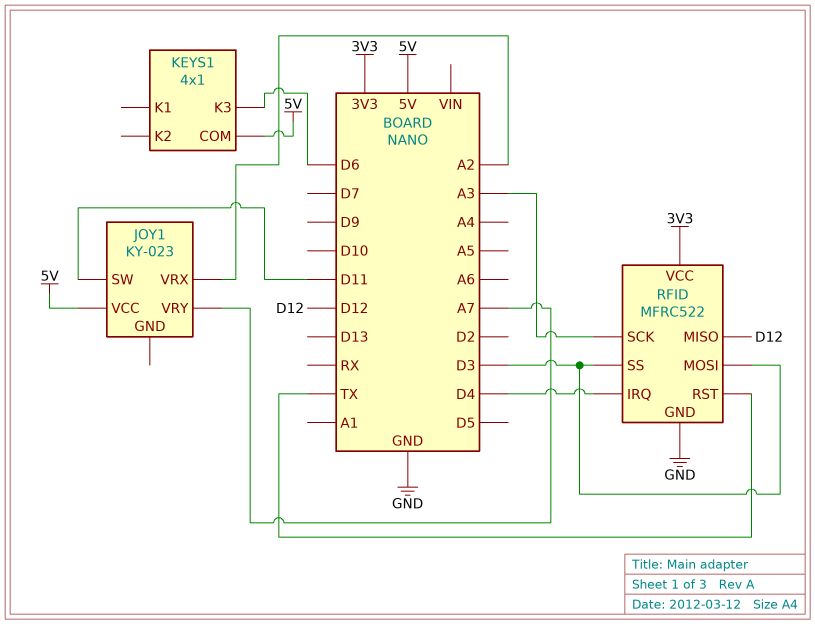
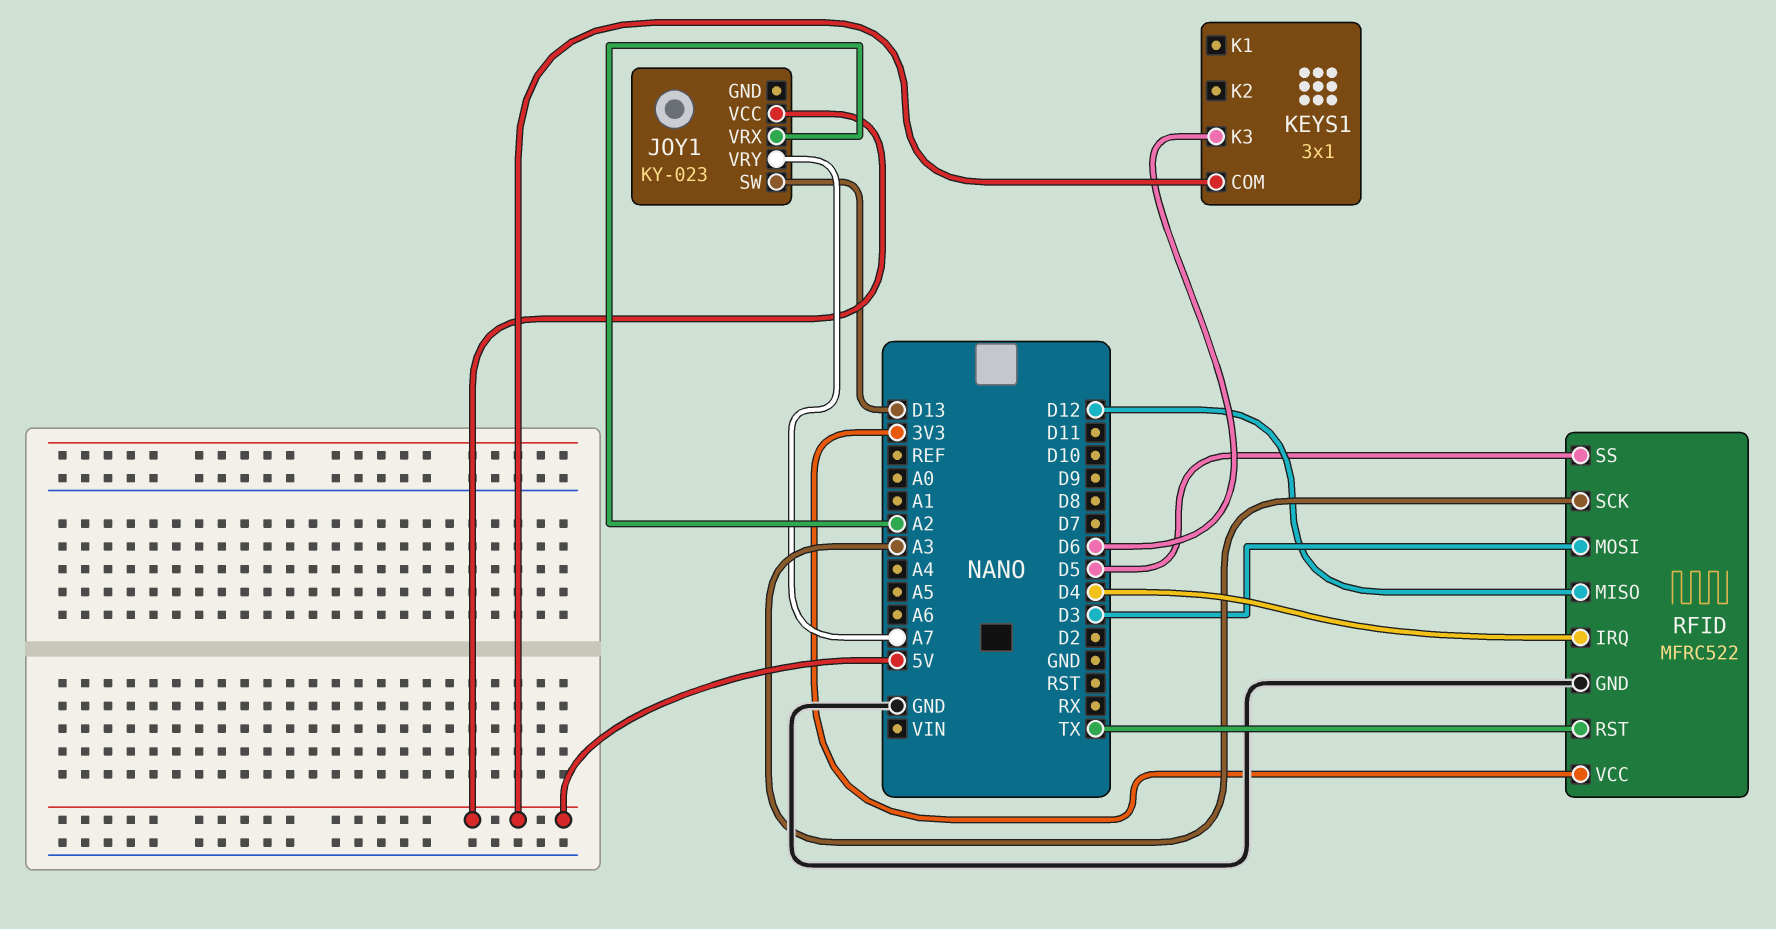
JOY1 pin SW: D11 -> D13
KEYS1: 4x1 -> 3x1
RFID pin SS: D3 -> D5

